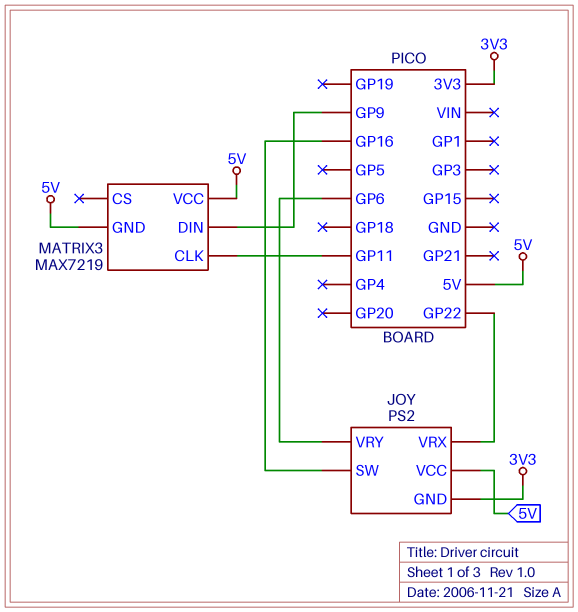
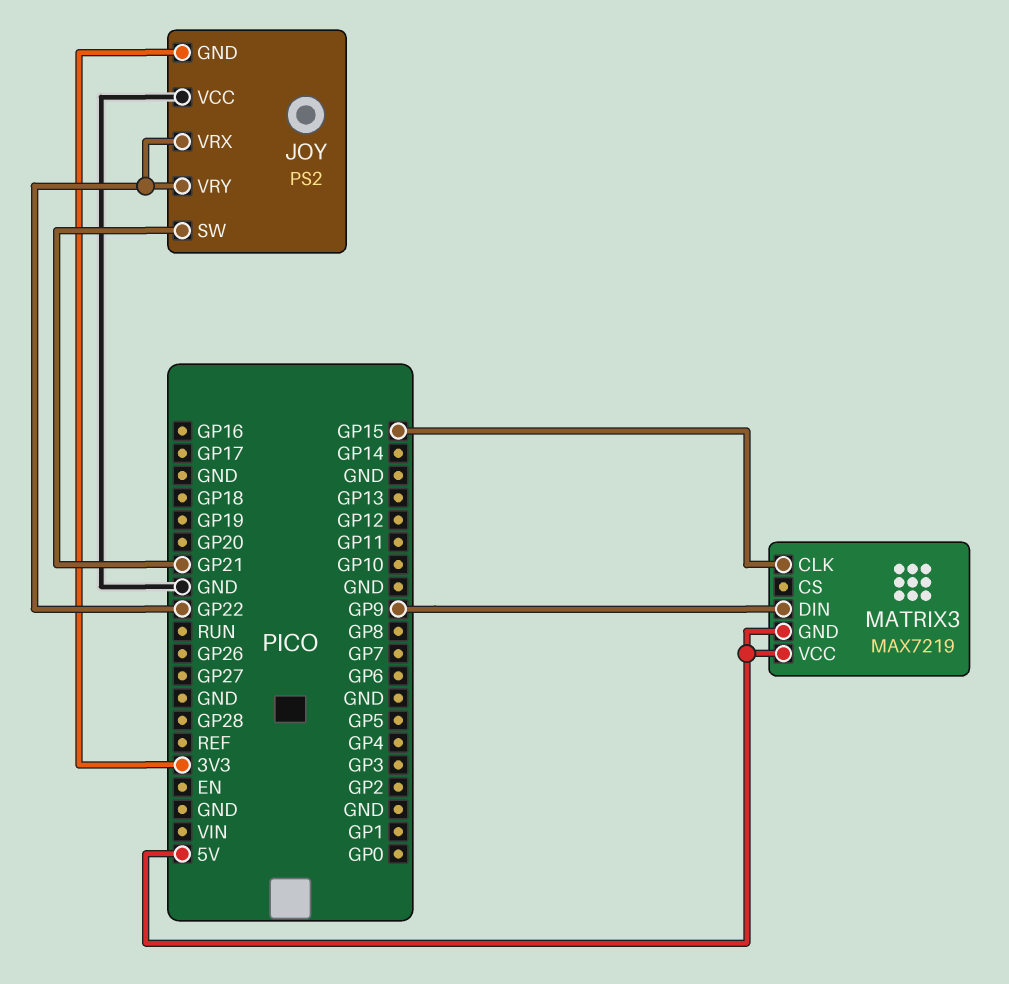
JOY pin SW: GP16 -> GP21
JOY pin VCC: 5V -> GND
JOY pin VRY: GP6 -> GP22
MATRIX3 pin CLK: GP11 -> GP15

